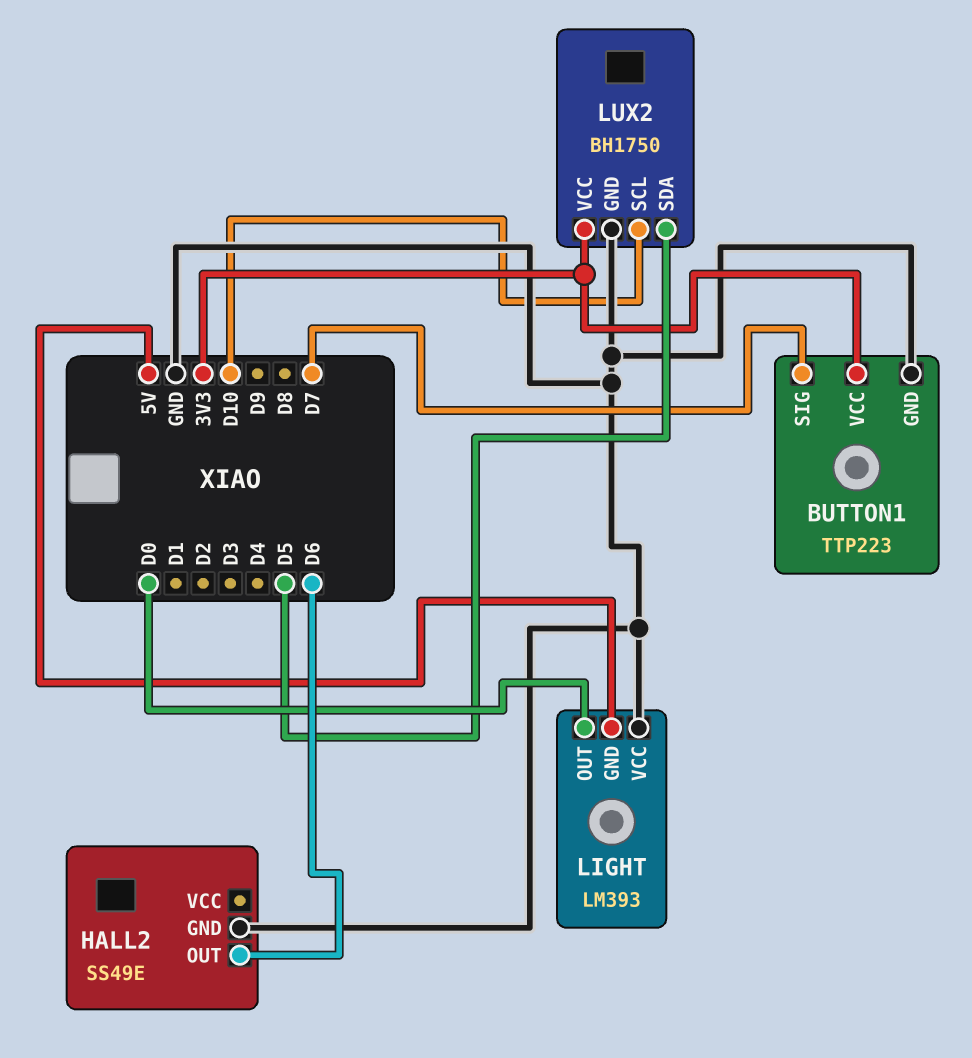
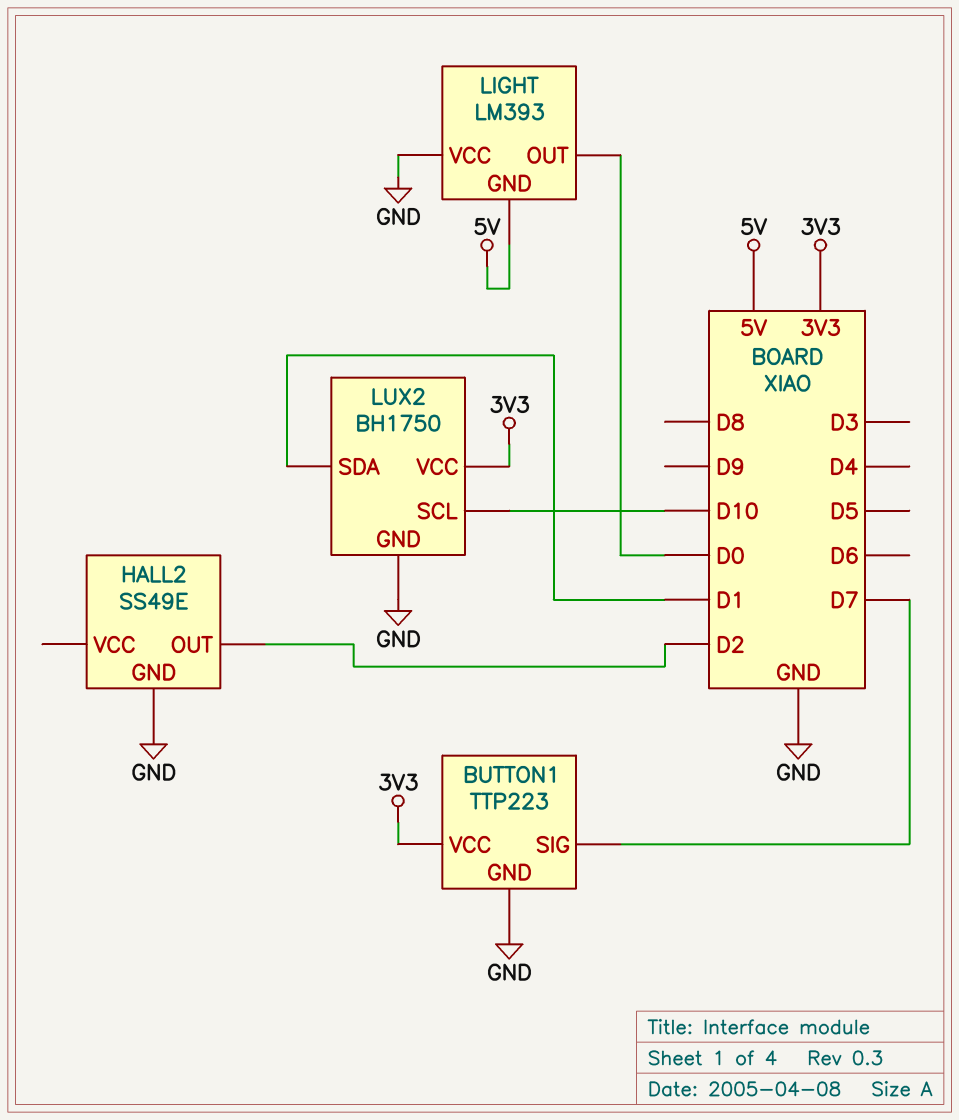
HALL2 pin OUT: D6 -> D2
LUX2 pin SDA: D5 -> D1

